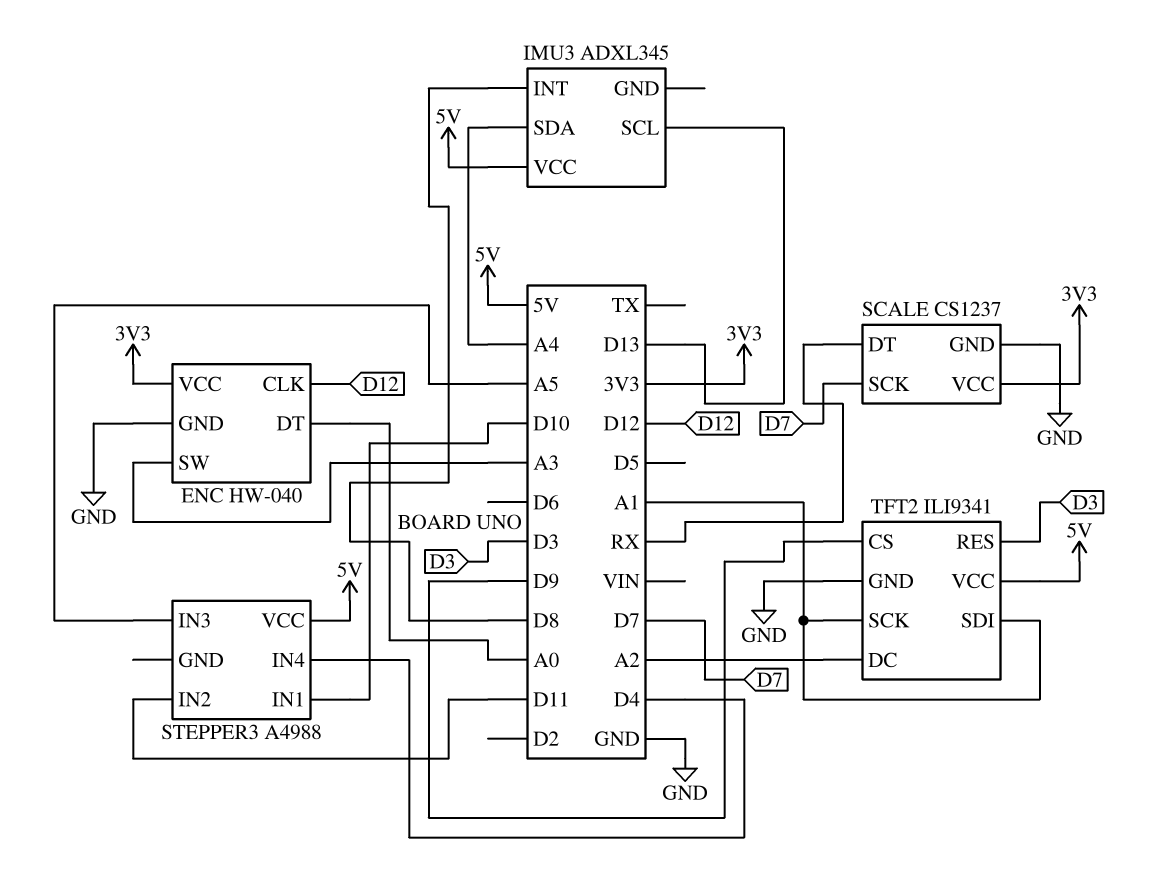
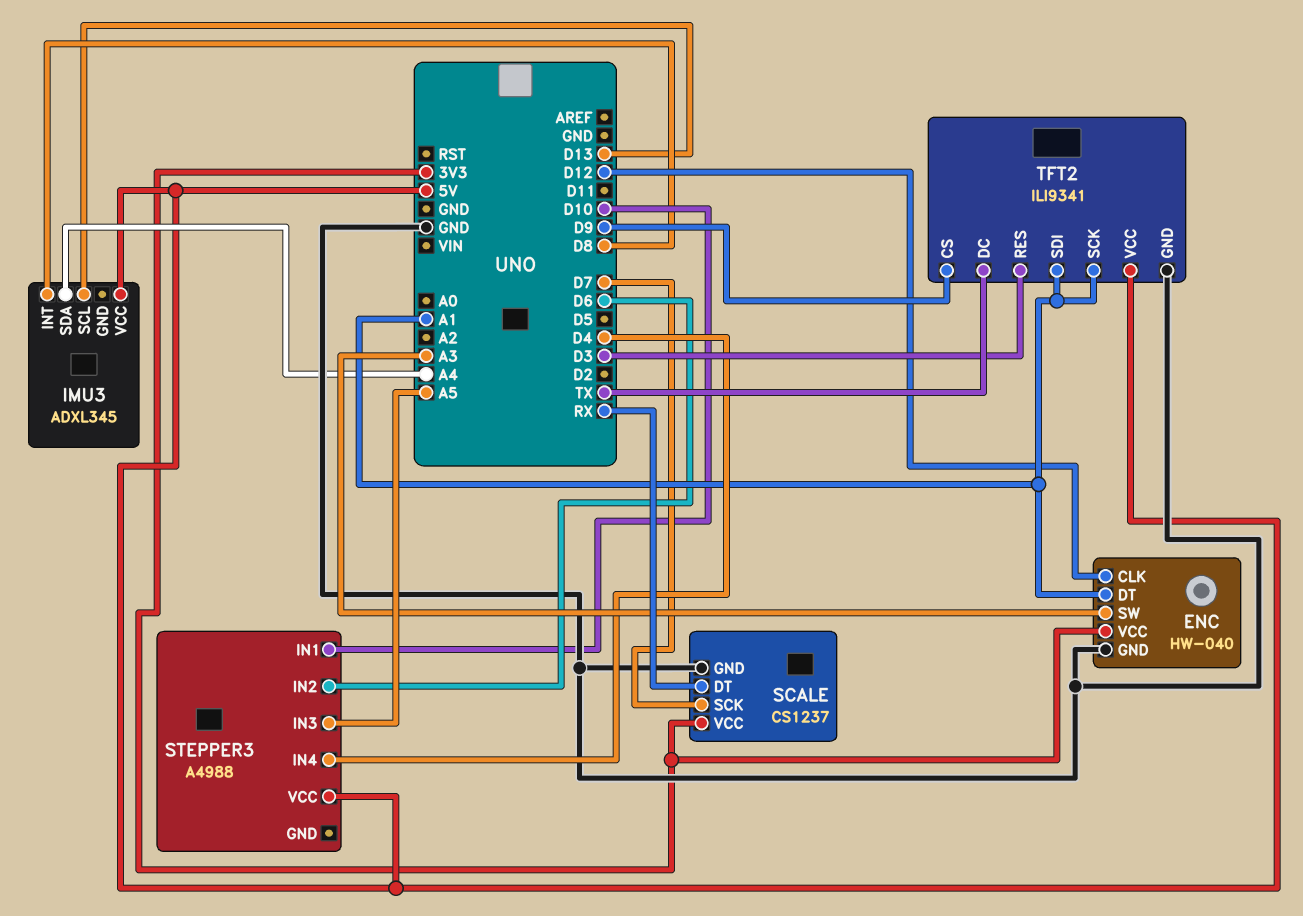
ENC pin DT: A0 -> A1
STEPPER3 pin IN2: D11 -> D6
TFT2 pin DC: A2 -> TX

